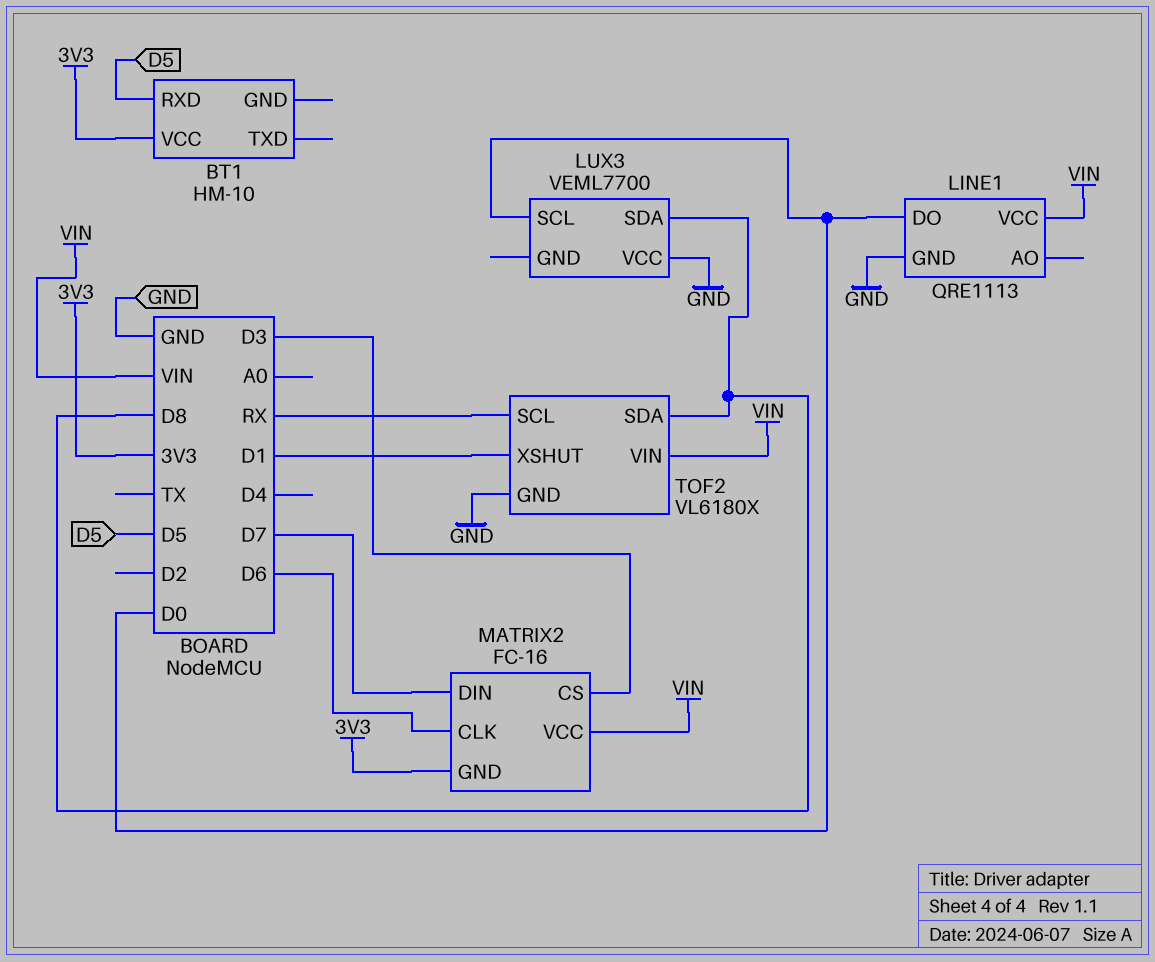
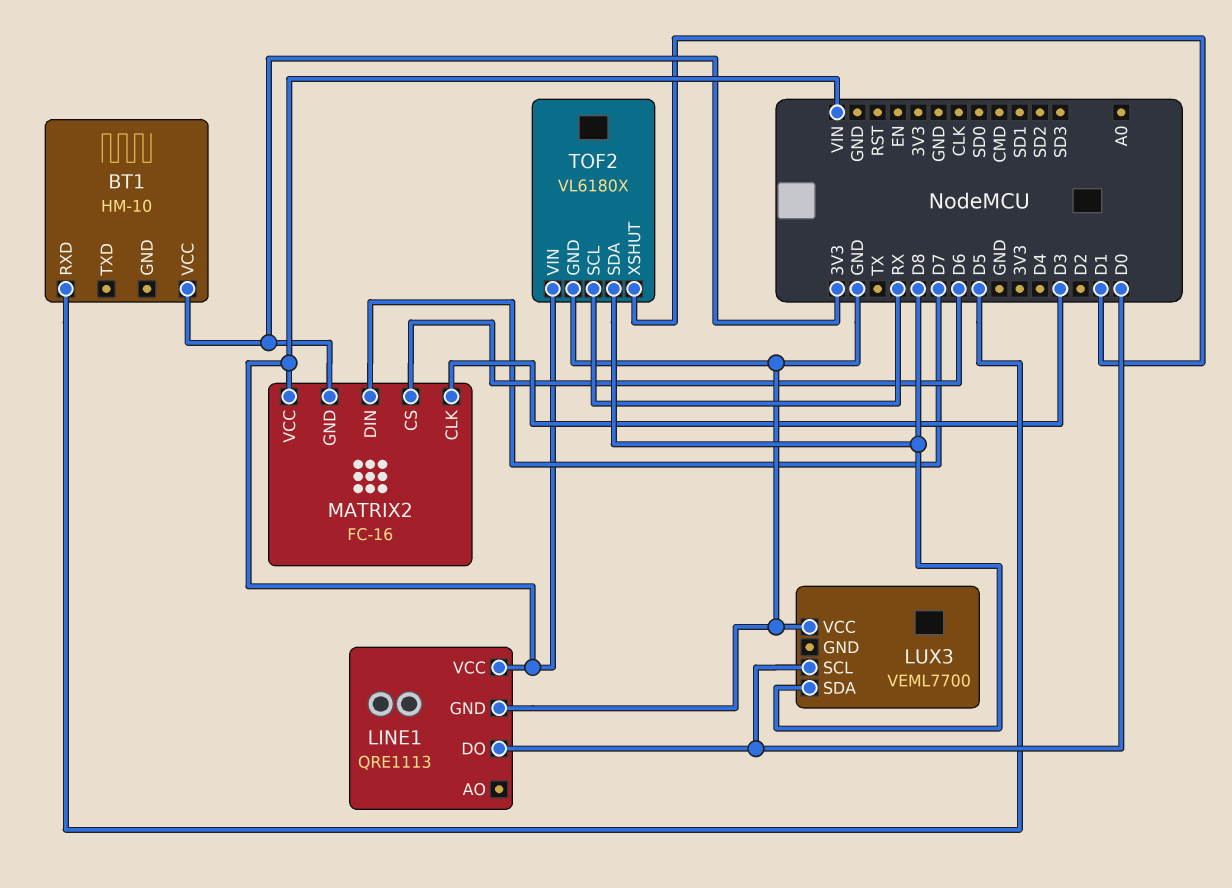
MATRIX2 pin CLK: D6 -> D3
MATRIX2 pin CS: D3 -> D6

